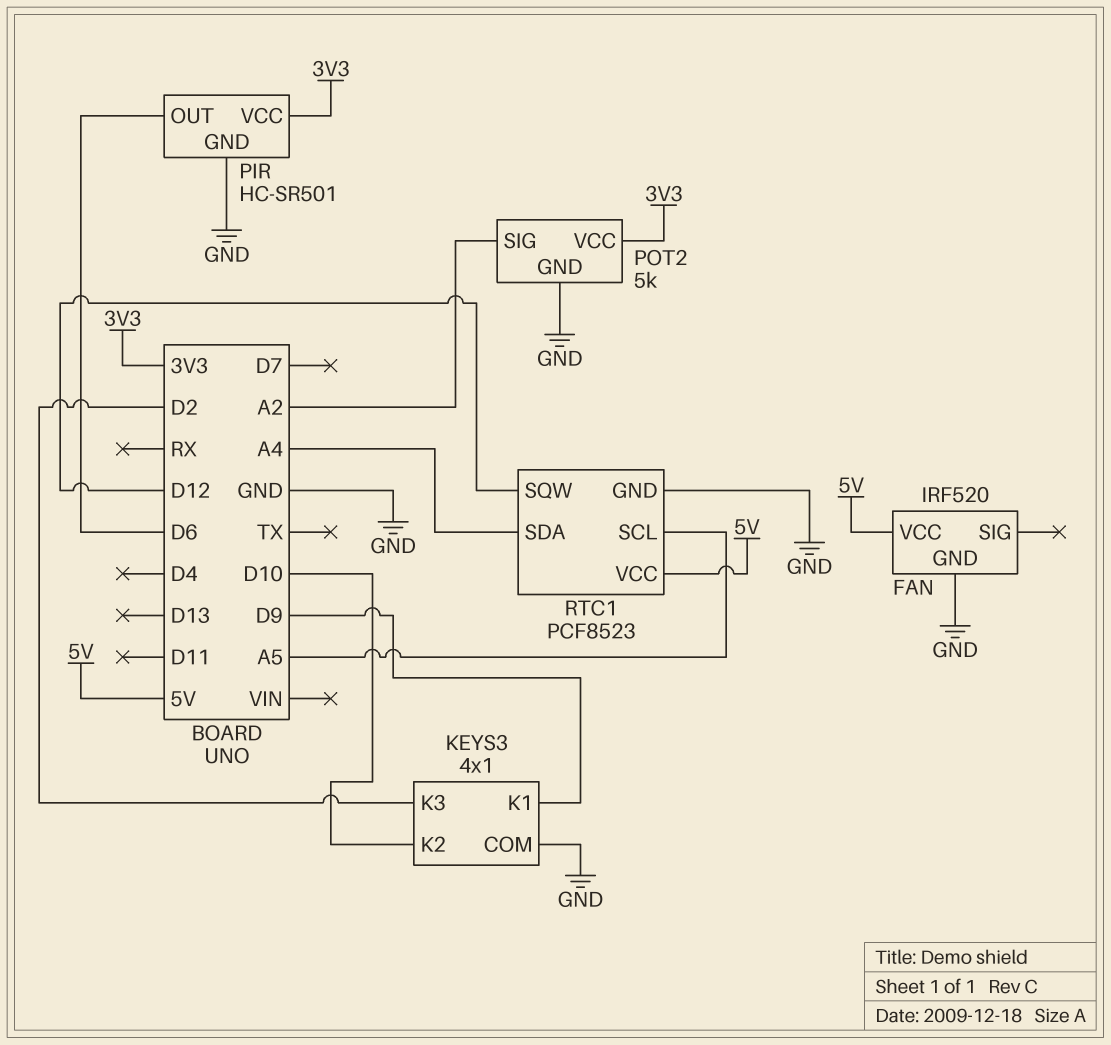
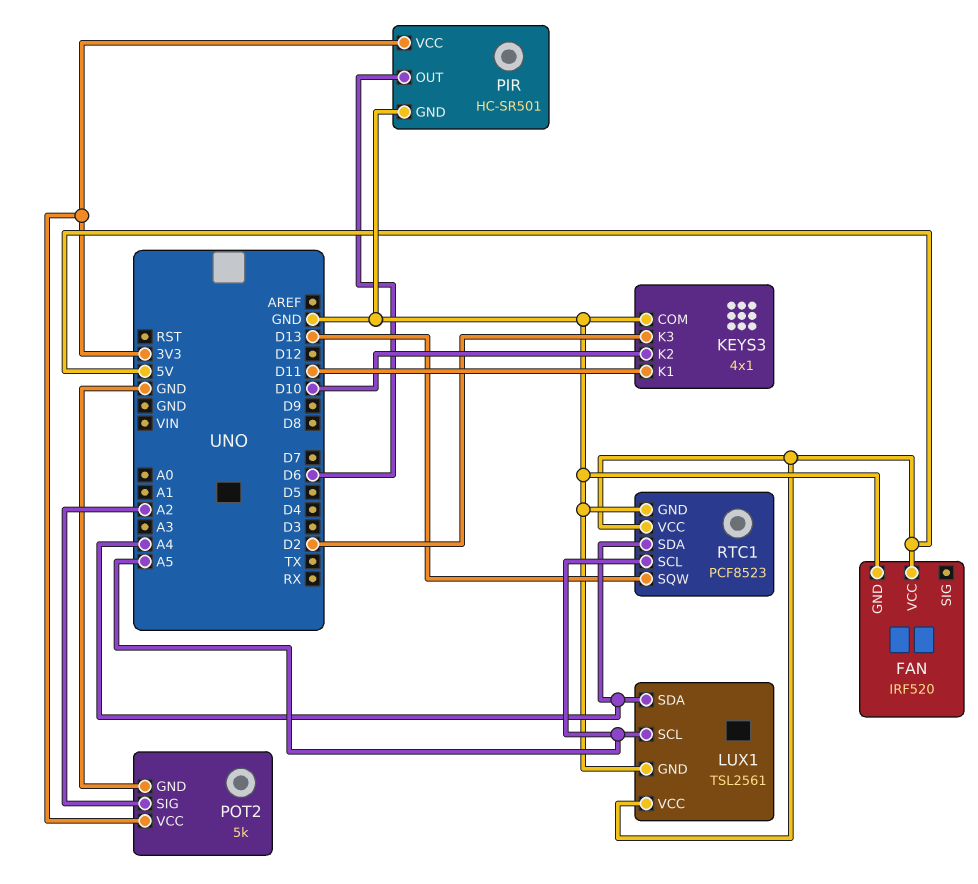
KEYS3 pin K1: D9 -> D11
LUX1: none -> TSL2561
LUX1 pin GND: none -> GND
LUX1 pin SCL: none -> A5
LUX1 pin SDA: none -> A4
LUX1 pin VCC: none -> 5V
RTC1 pin SQW: D12 -> D13

